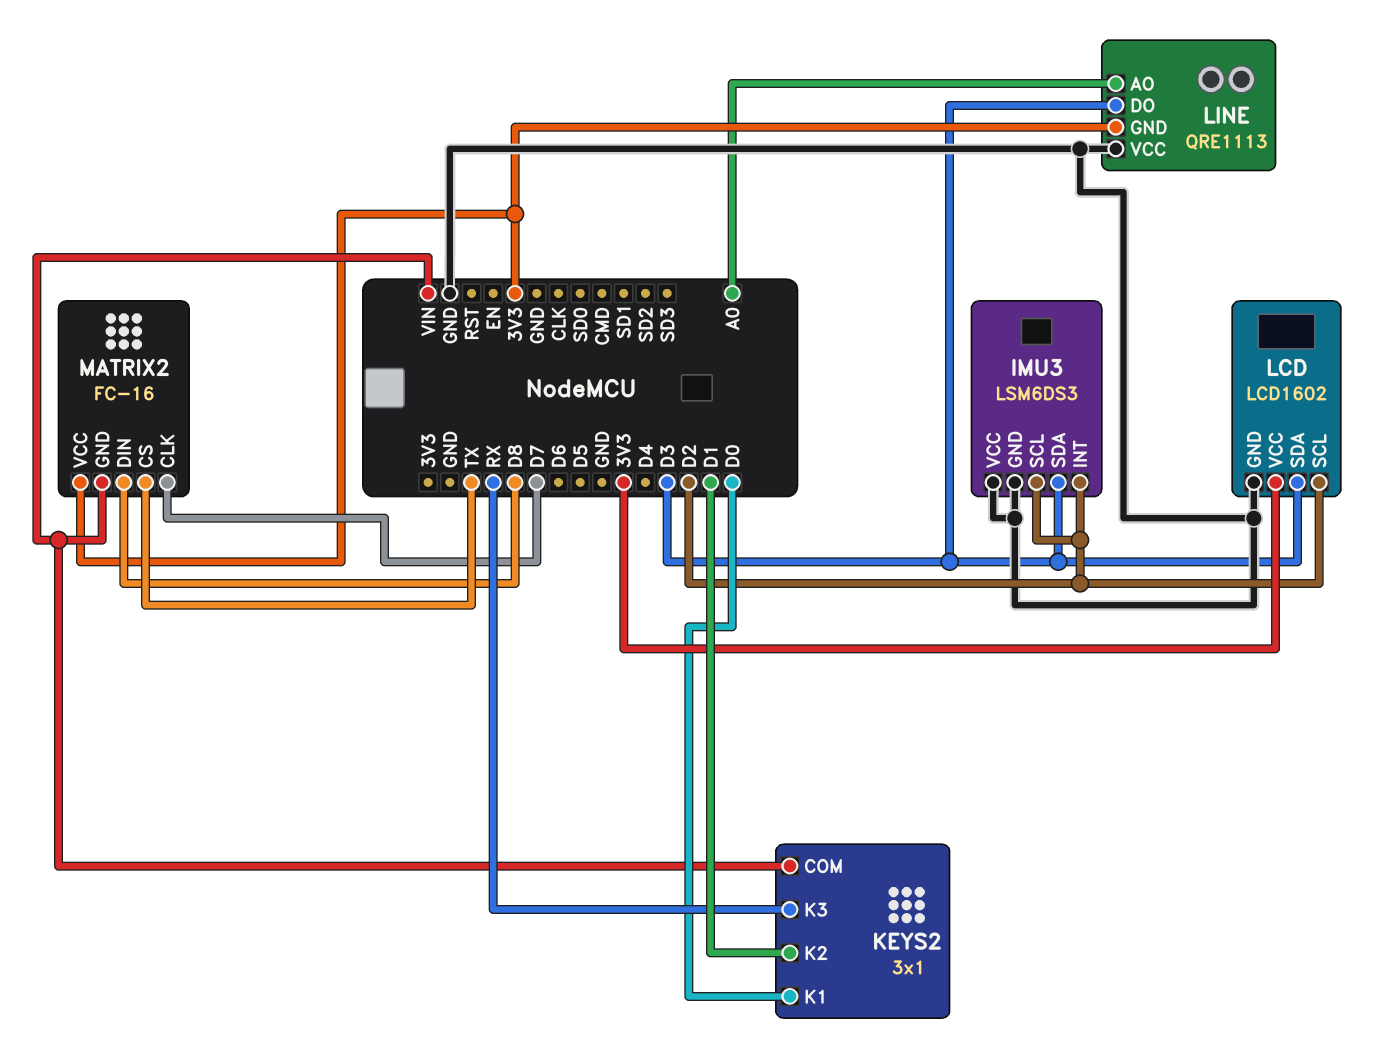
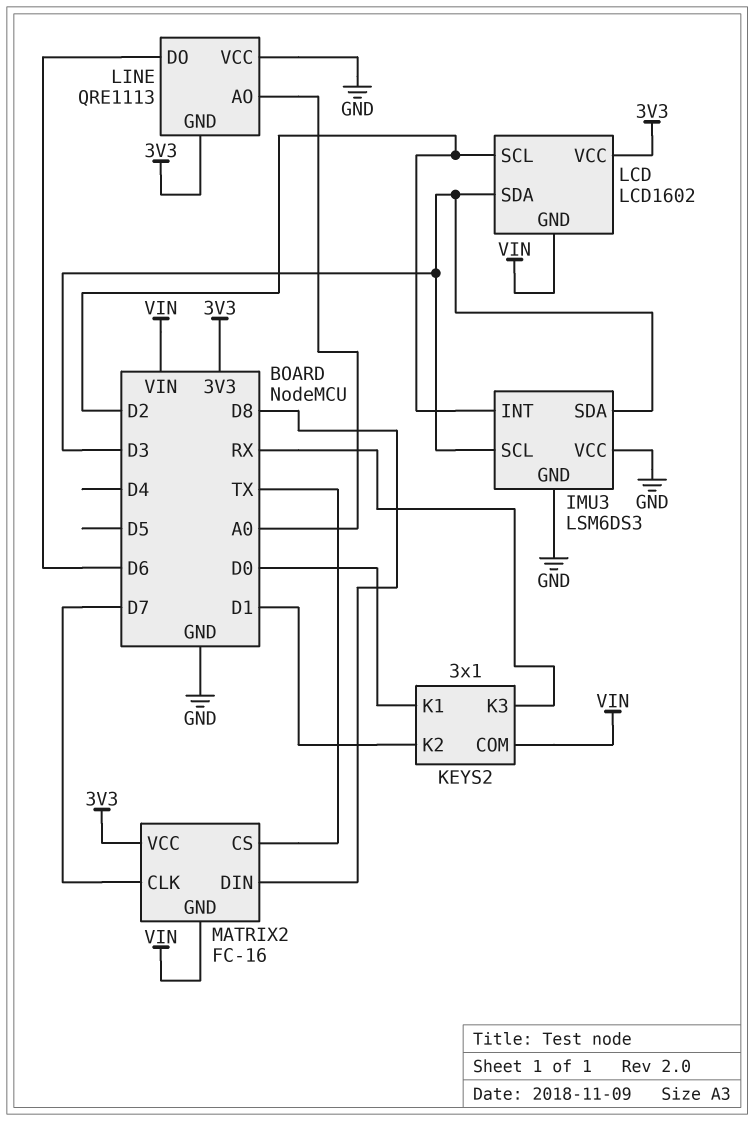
IMU3 pin SCL: D2 -> D3
LCD pin GND: GND -> VIN
LINE pin DO: D3 -> D6

